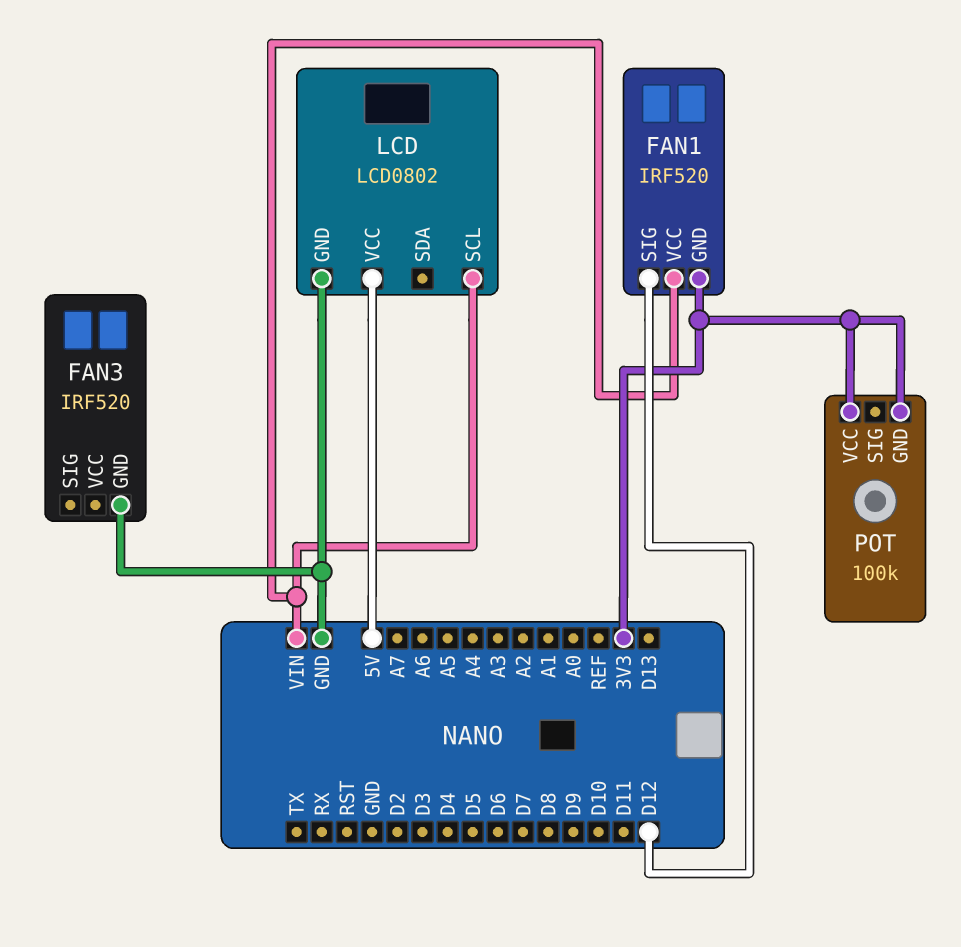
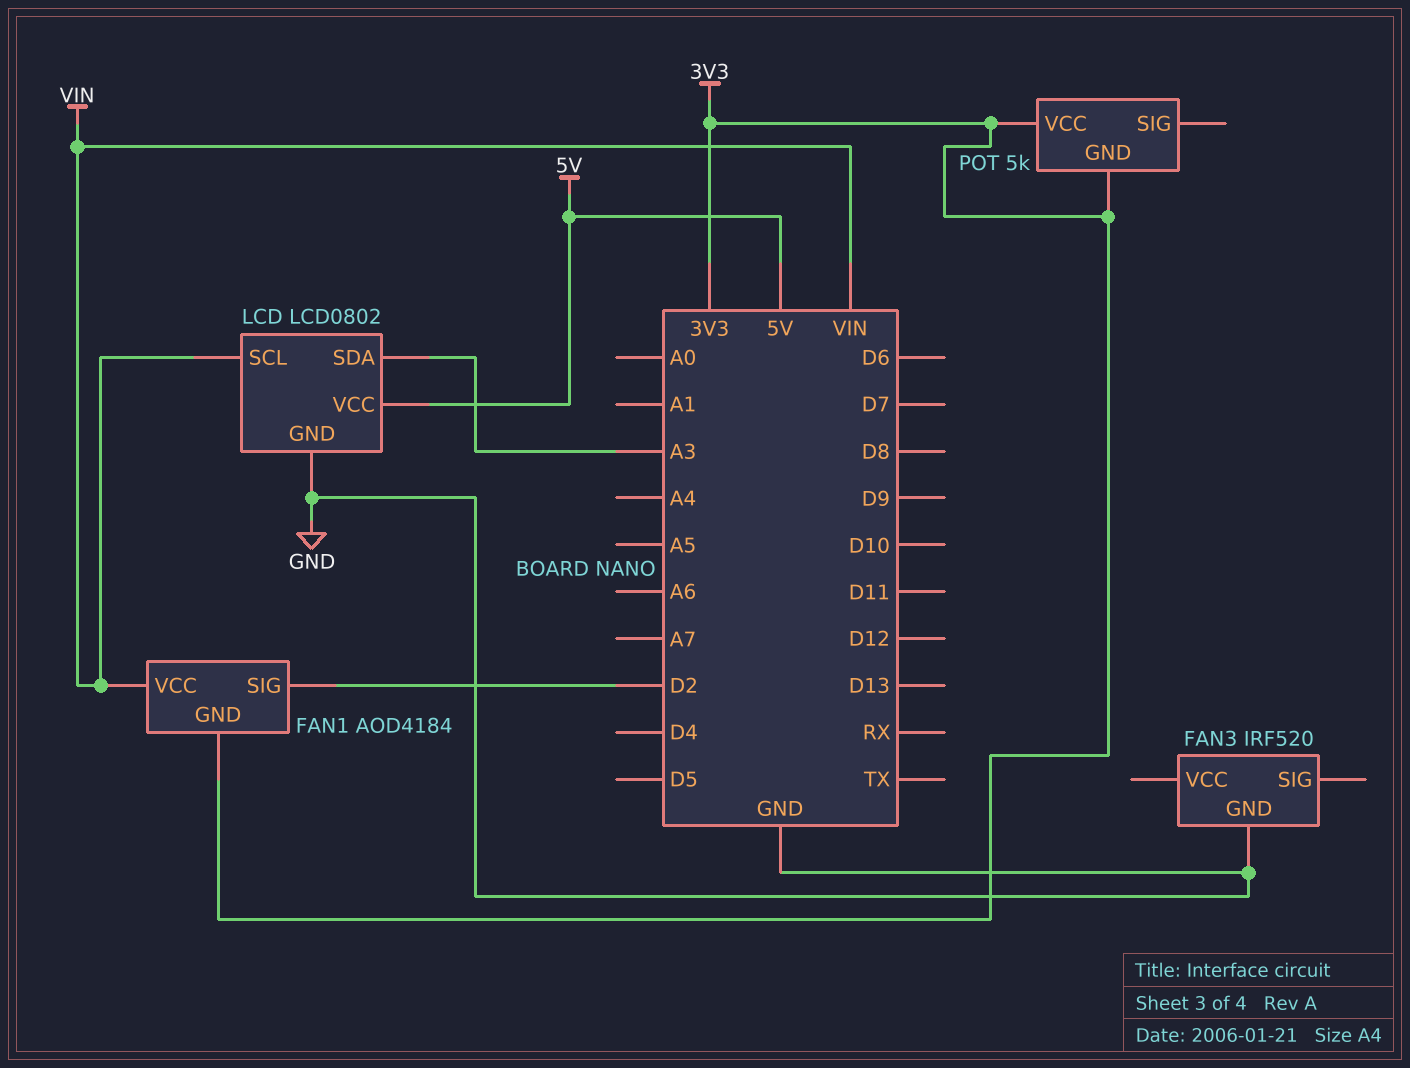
FAN1: IRF520 -> AOD4184
FAN1 pin SIG: D12 -> D2
LCD pin SDA: none -> A3
POT: 100k -> 5k

